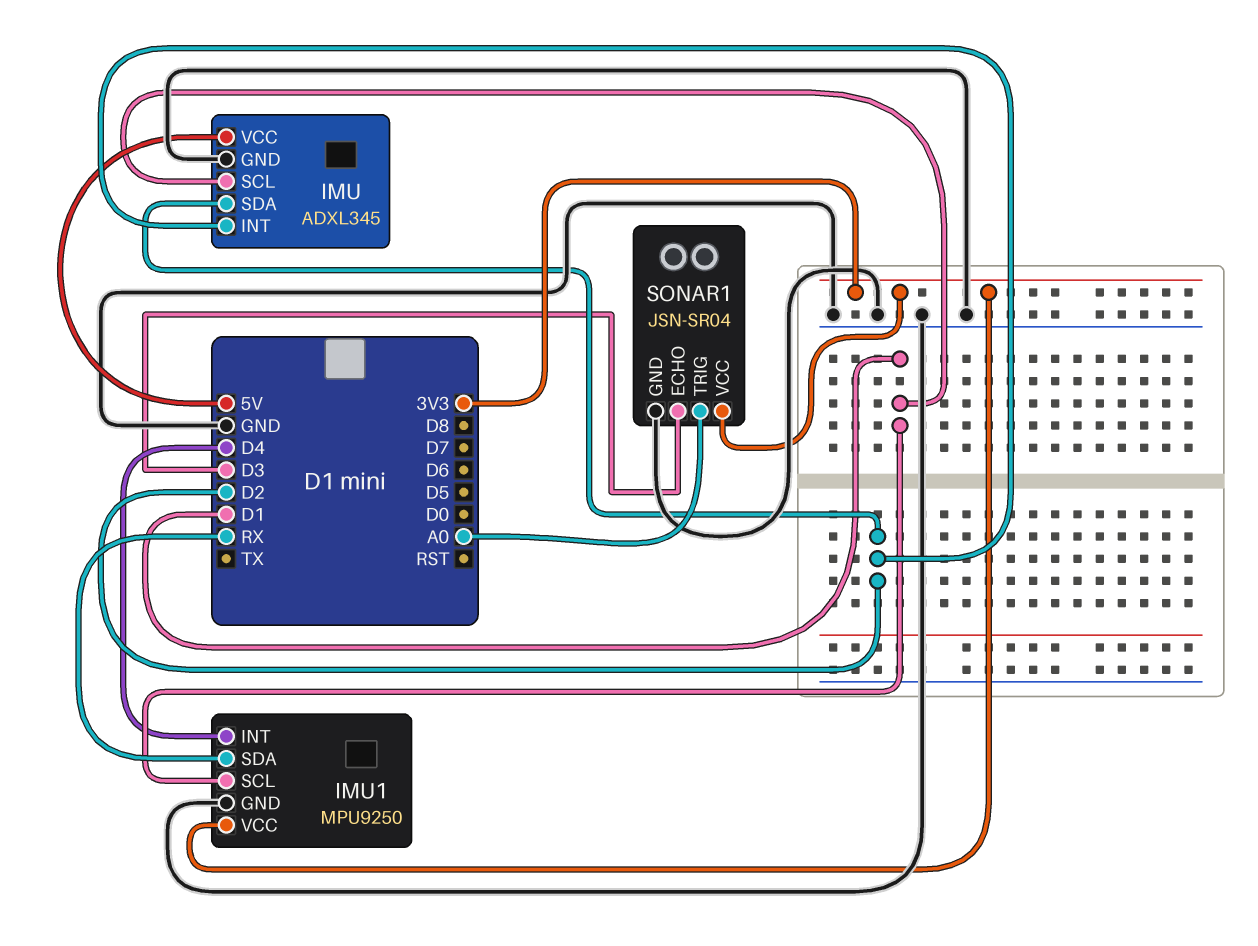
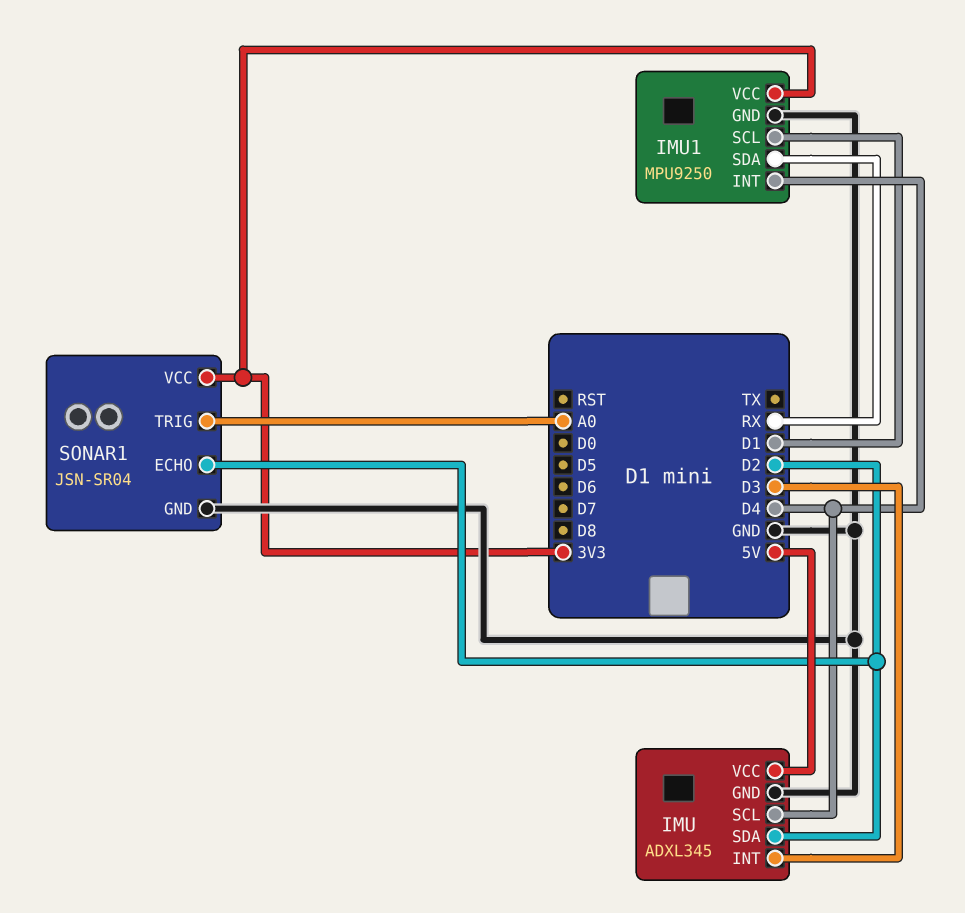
IMU pin INT: D2 -> D3
IMU pin SCL: D1 -> D4
SONAR1 pin ECHO: D3 -> D2

